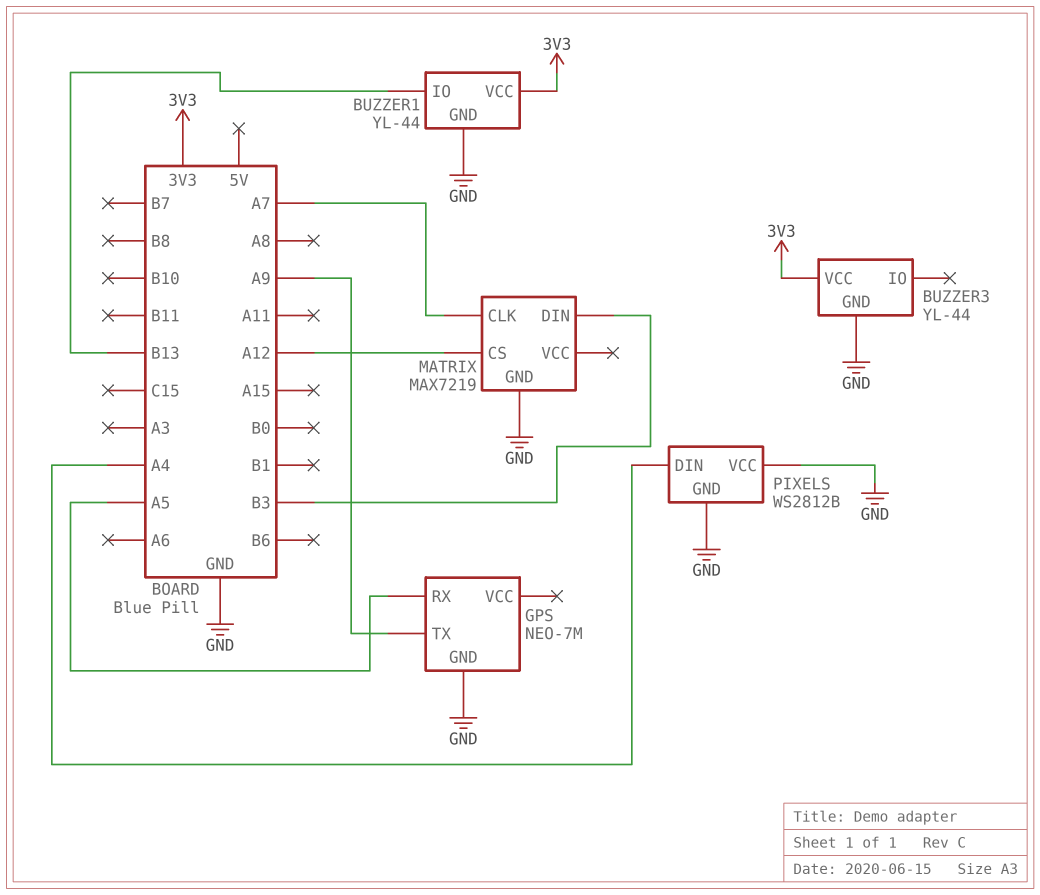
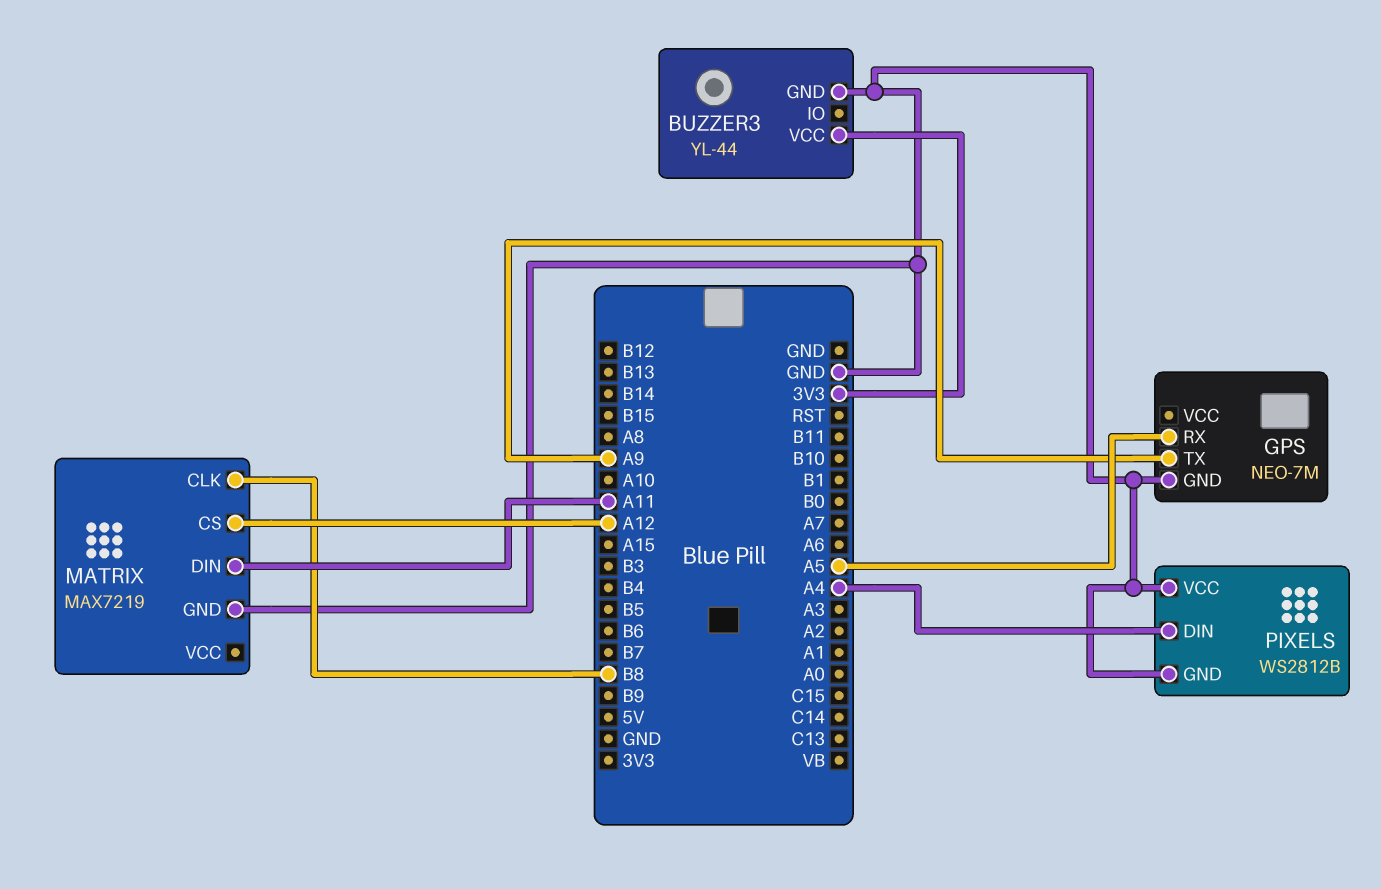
BUZZER1: YL-44 -> none
BUZZER1 pin GND: GND -> none
BUZZER1 pin IO: B13 -> none
BUZZER1 pin VCC: 3V3 -> none
MATRIX pin CLK: A7 -> B8
MATRIX pin DIN: B3 -> A11

